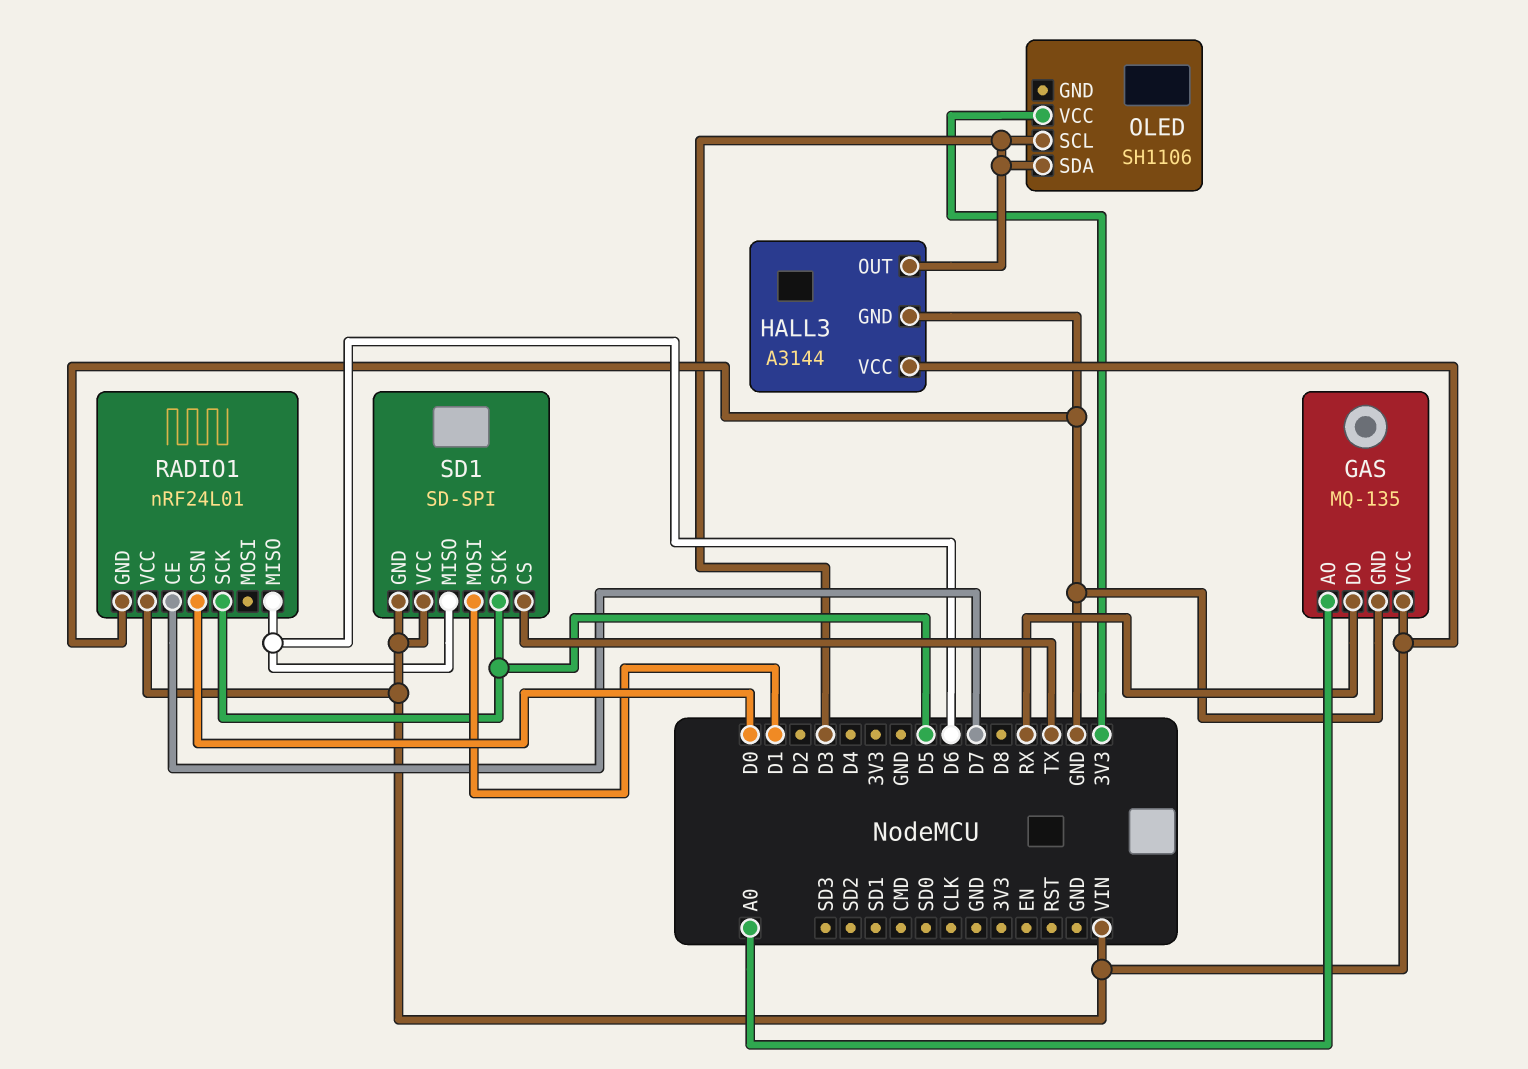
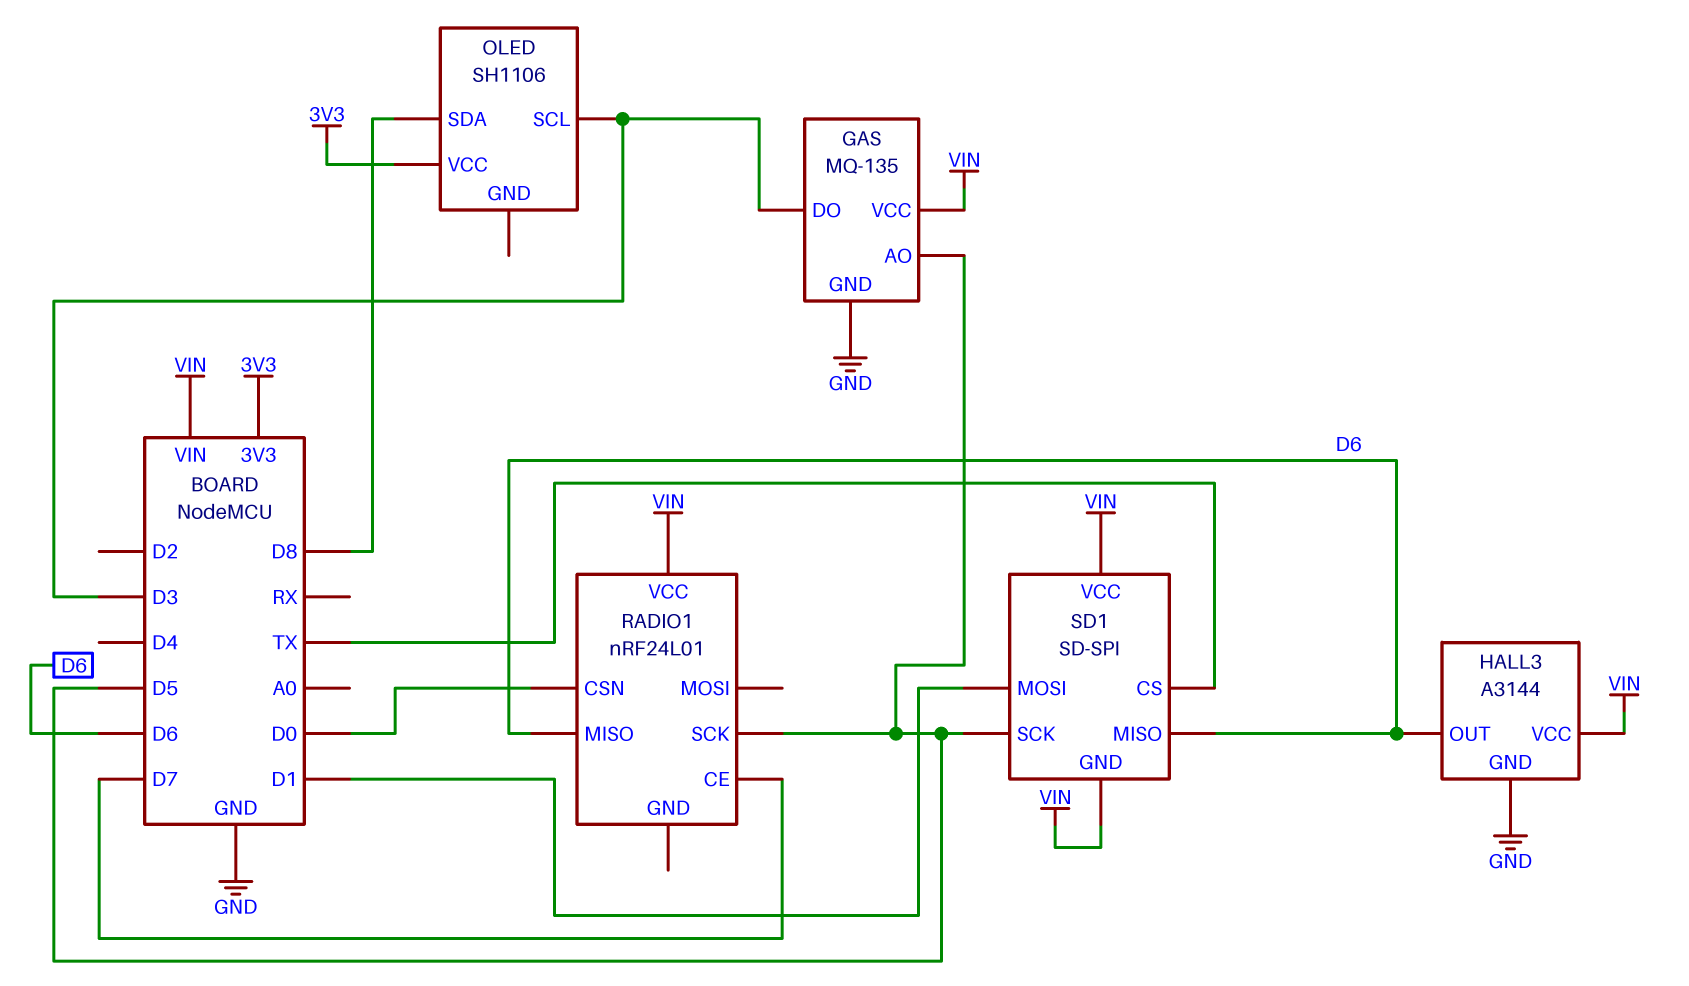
GAS pin AO: A0 -> D5
GAS pin DO: RX -> D3
HALL3 pin OUT: D3 -> D6
OLED pin SDA: D3 -> D8
RADIO1 pin GND: GND -> none

